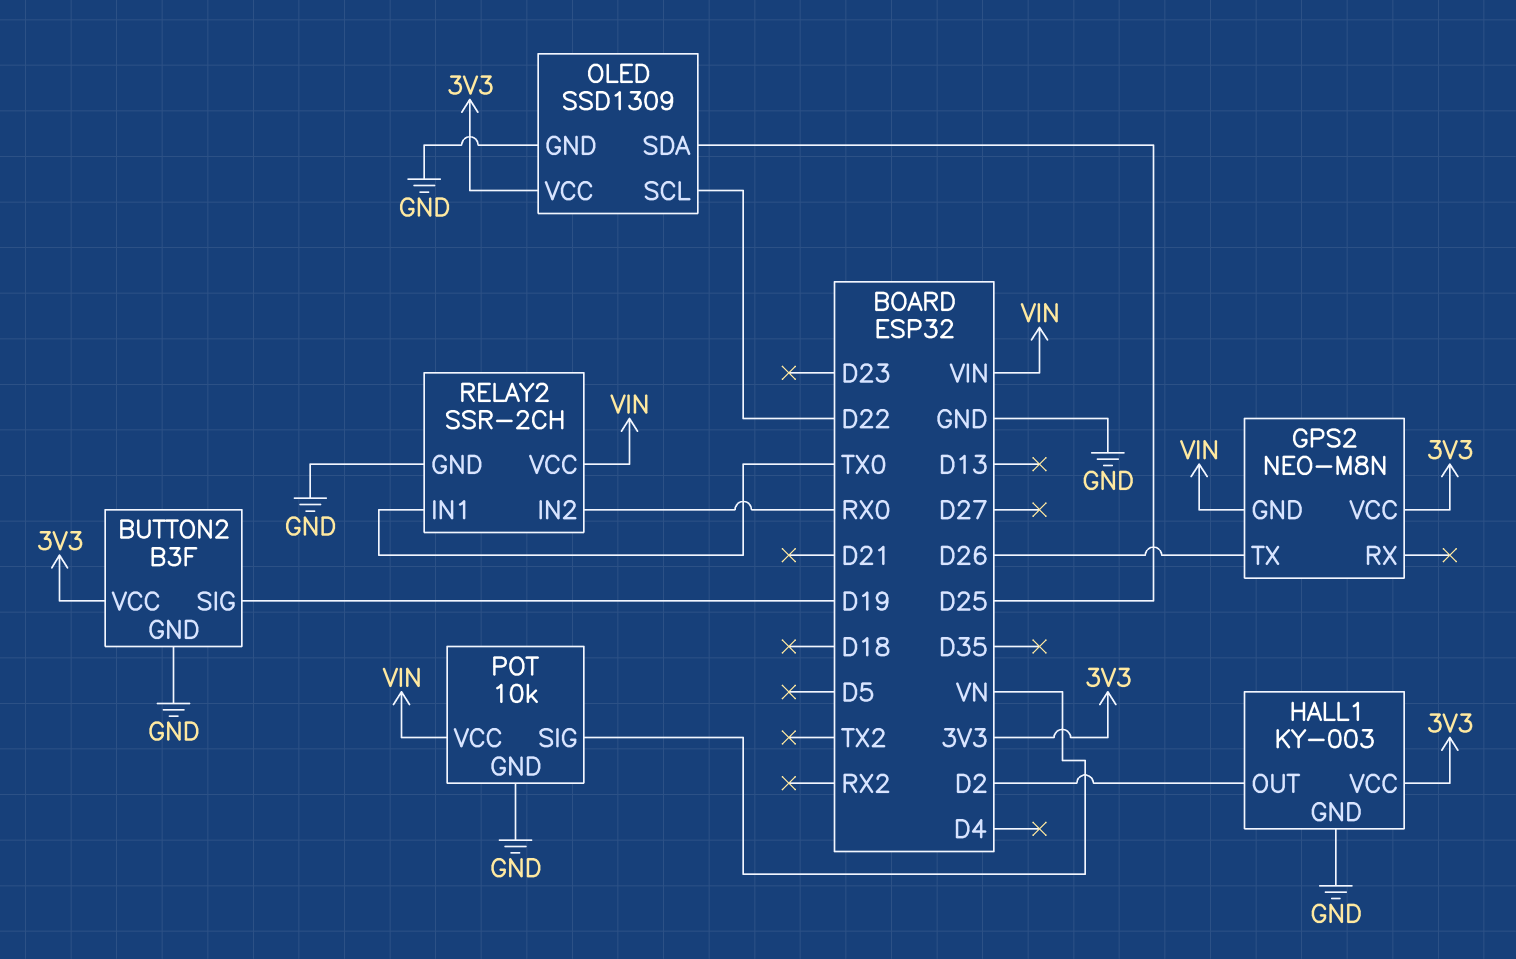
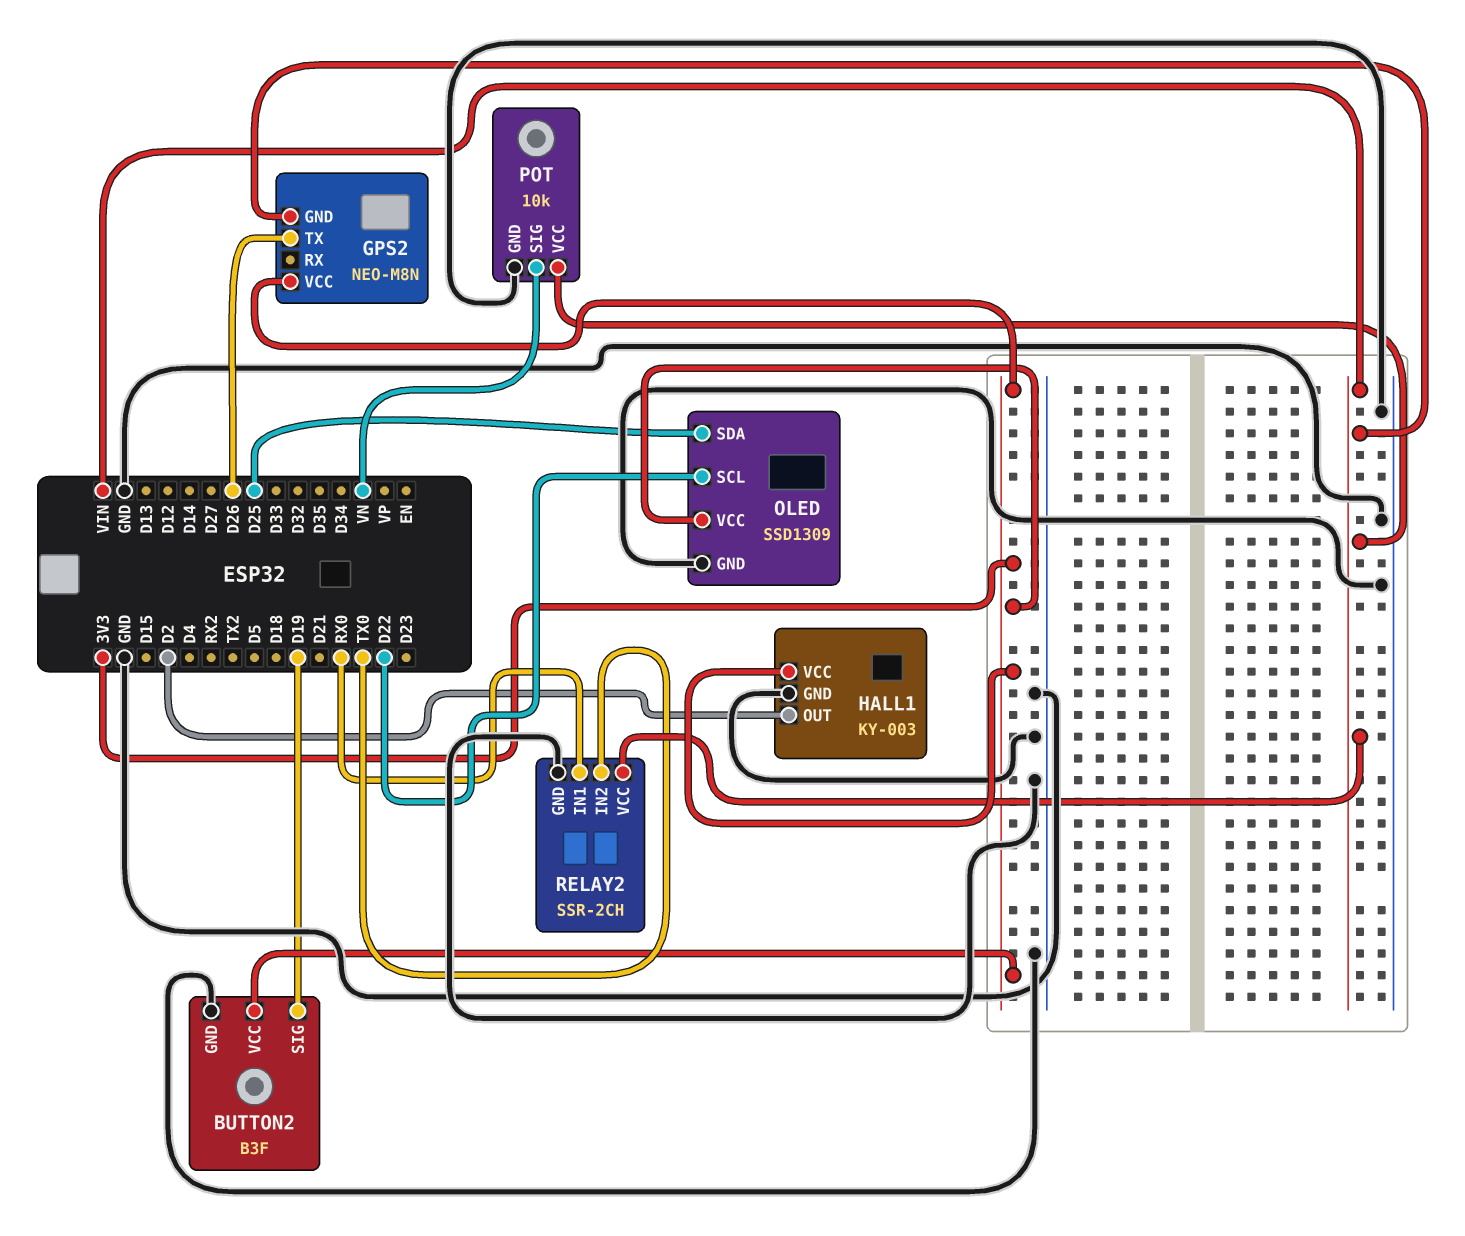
RELAY2 pin IN1: TX0 -> RX0
RELAY2 pin IN2: RX0 -> TX0

